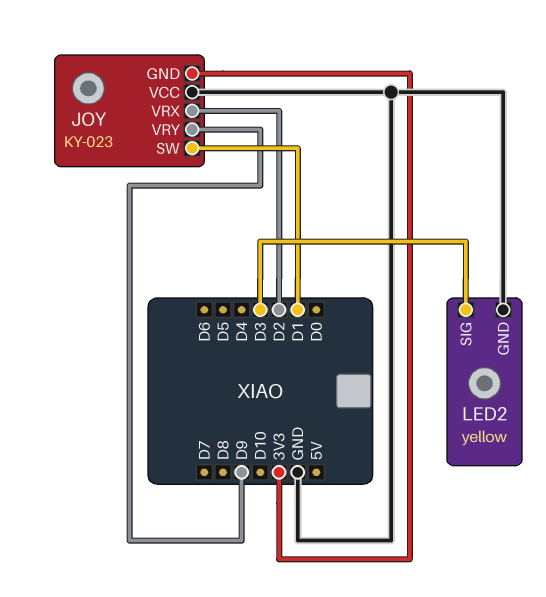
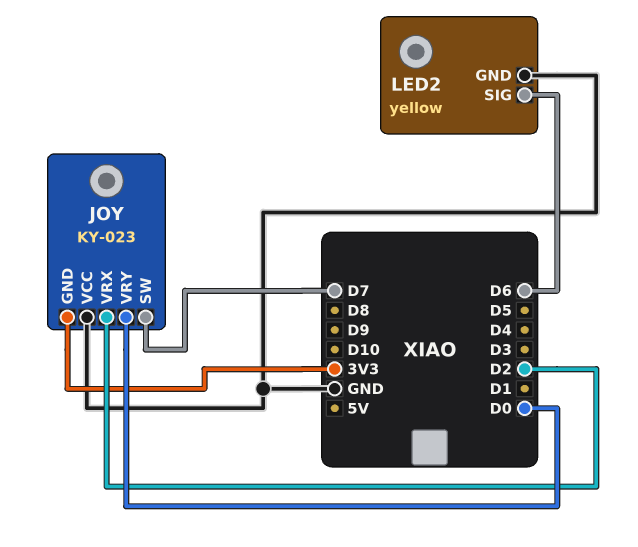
JOY pin SW: D1 -> D7
JOY pin VRY: D9 -> D0
LED2 pin SIG: D3 -> D6

